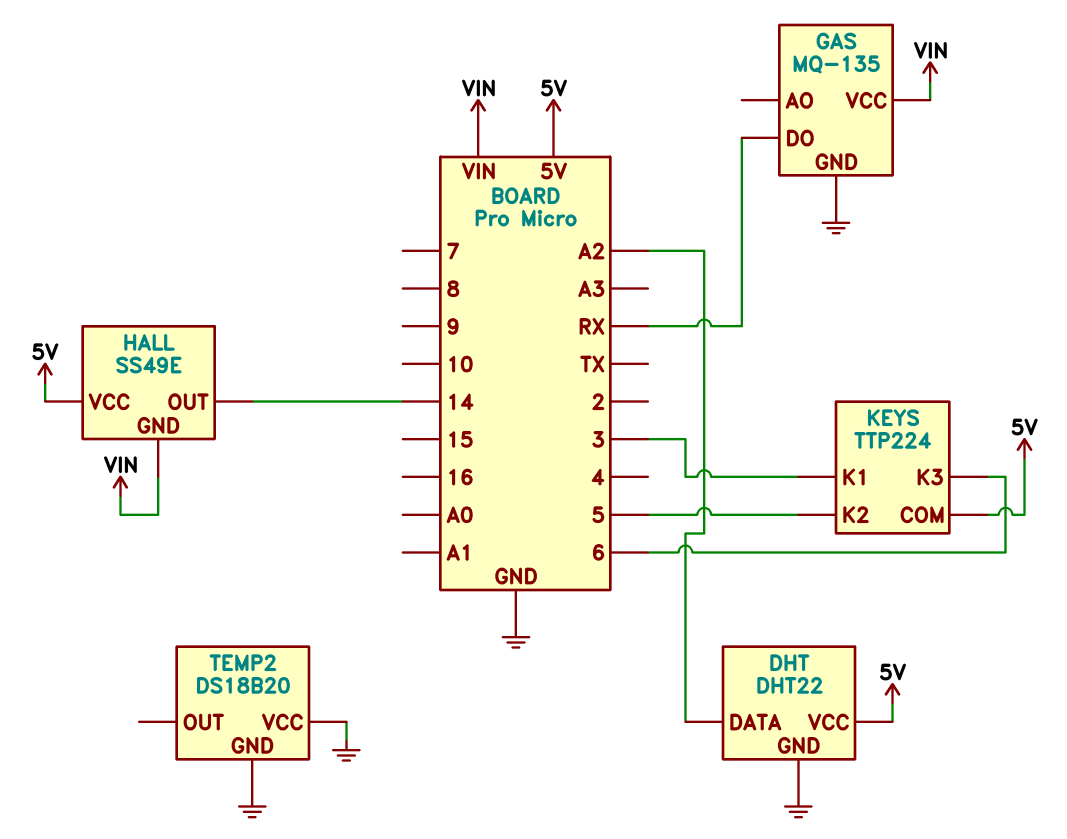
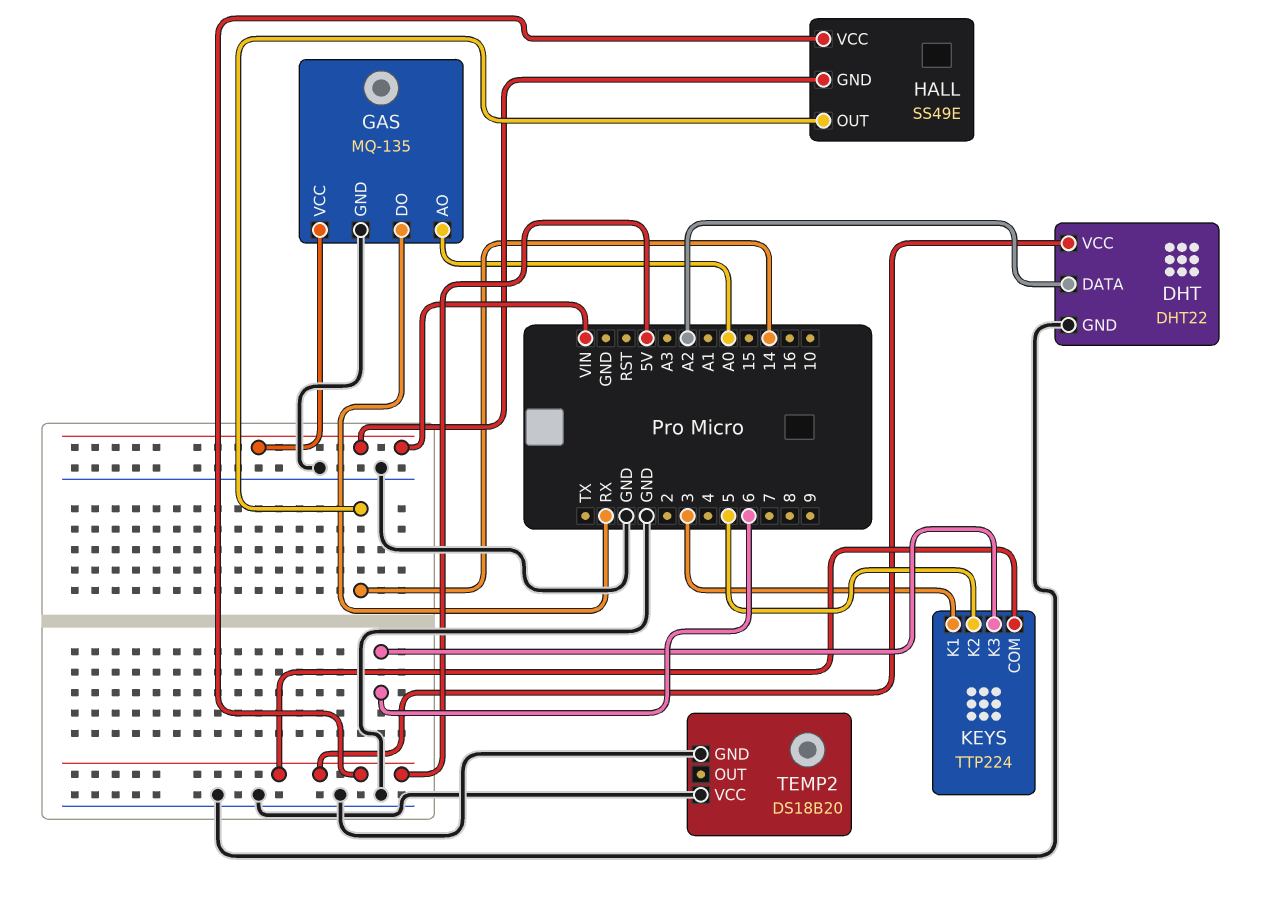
GAS pin AO: none -> A0

